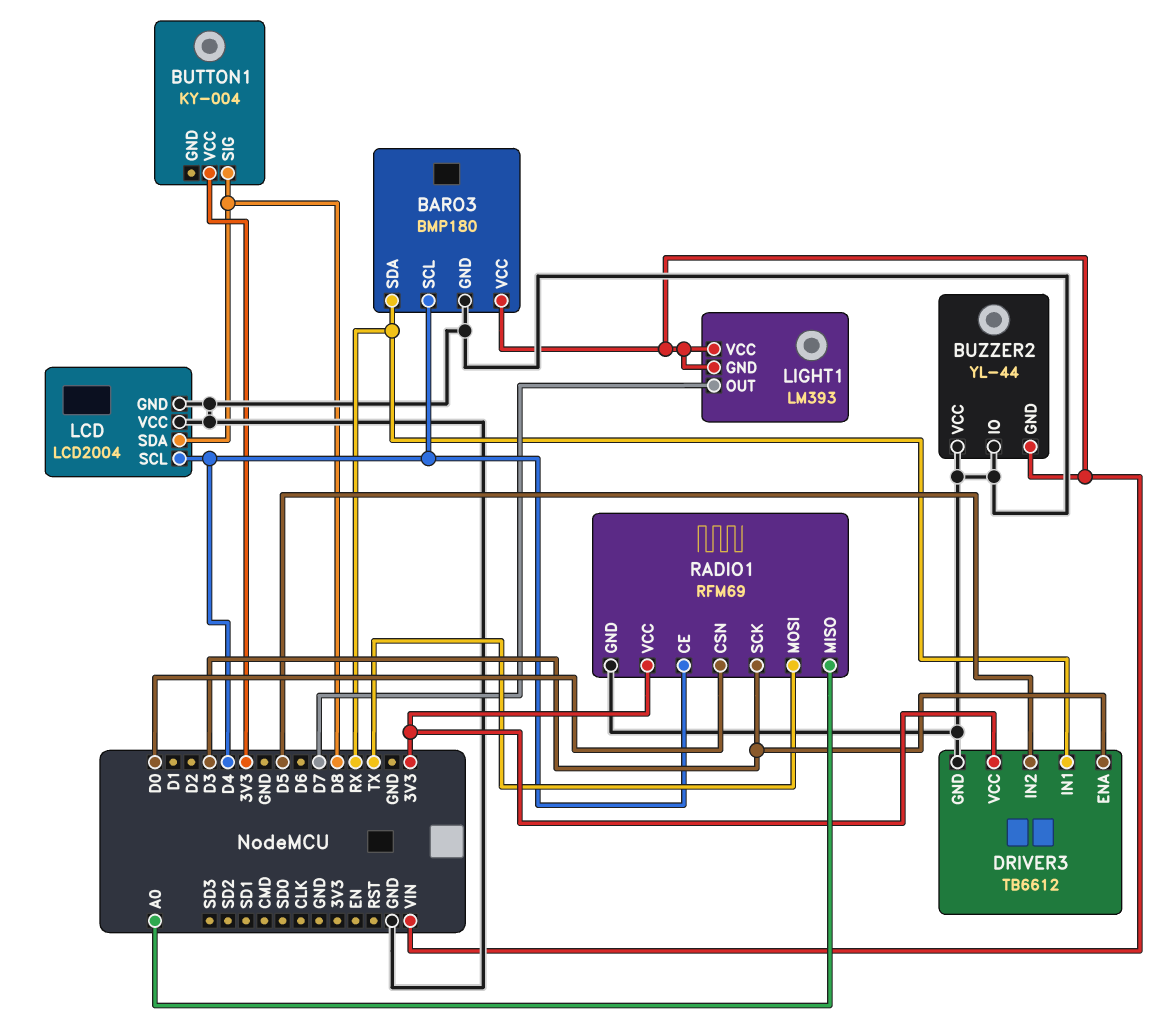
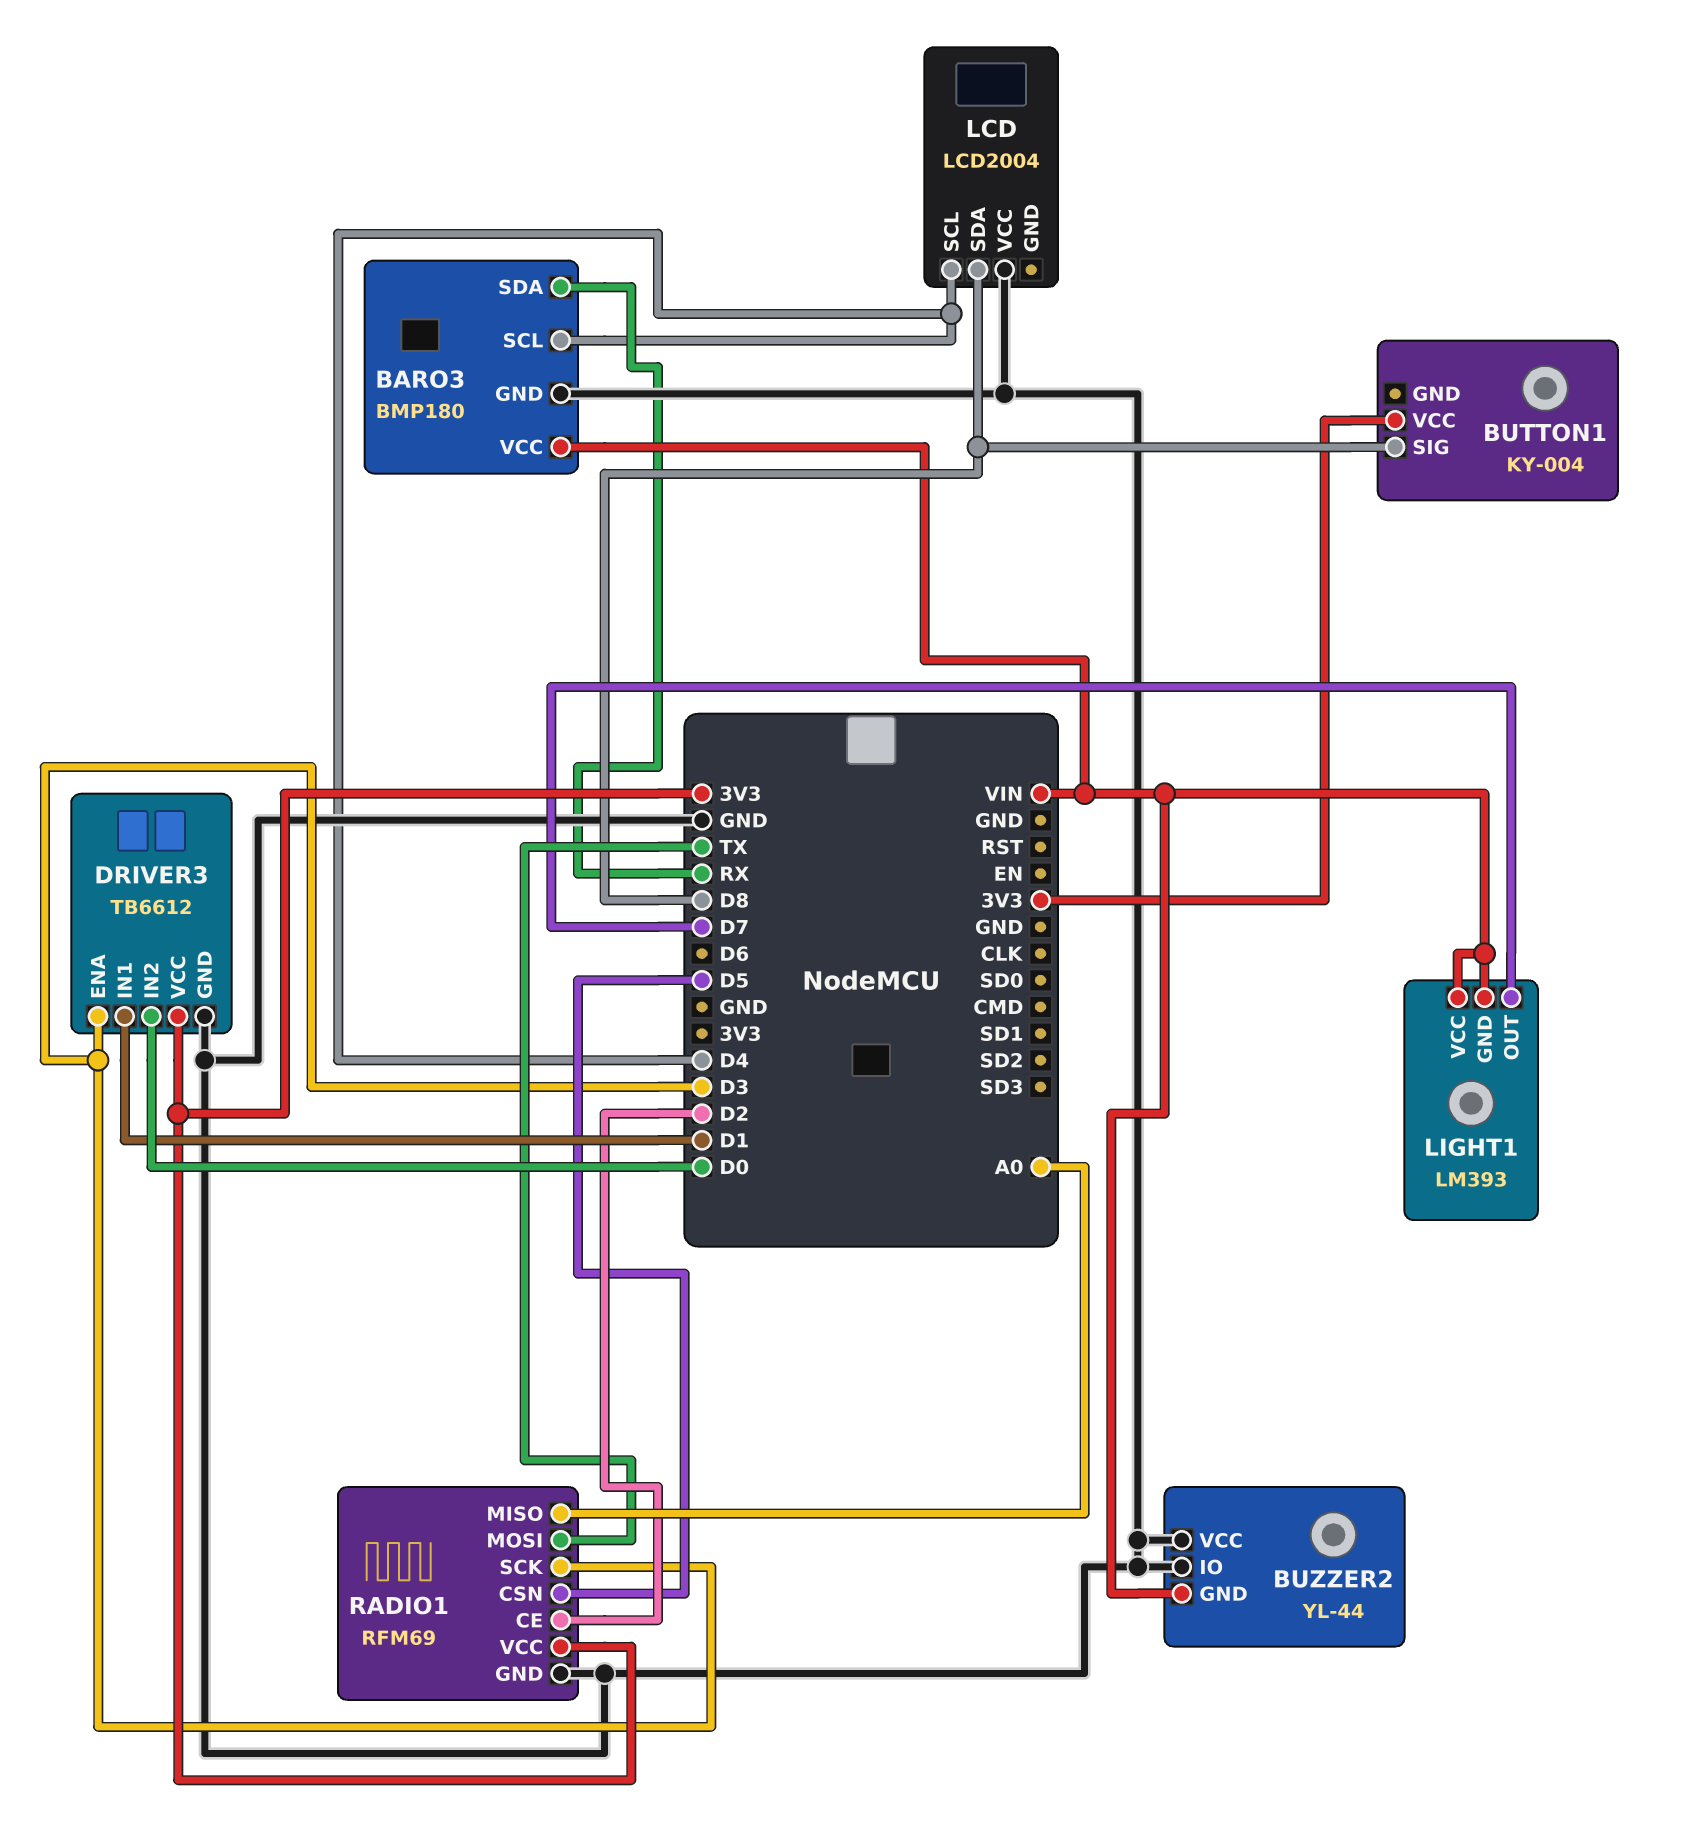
DRIVER3 pin IN1: RX -> D1
DRIVER3 pin IN2: D5 -> D0
LCD pin GND: GND -> none
RADIO1 pin CE: D4 -> D2
RADIO1 pin CSN: D0 -> D5

